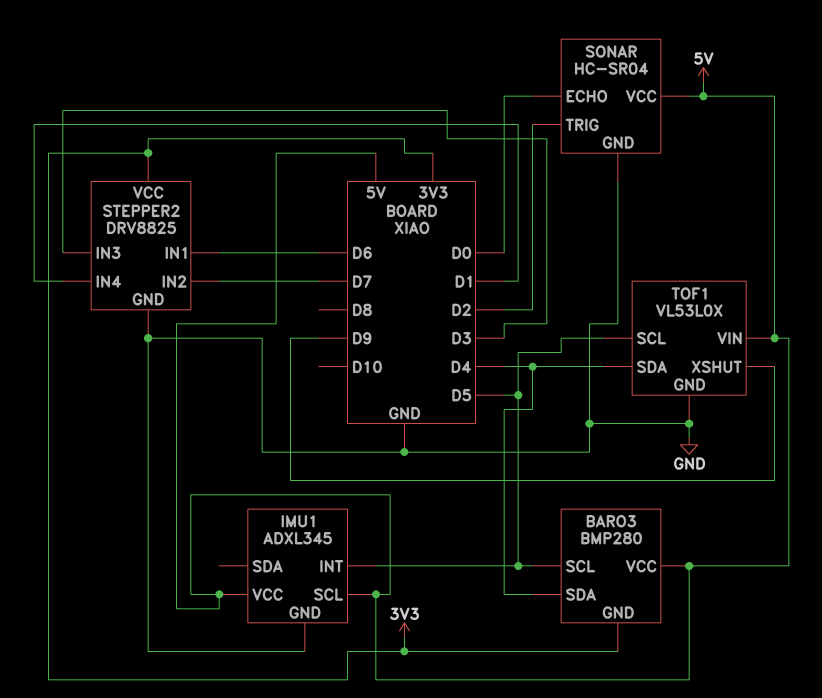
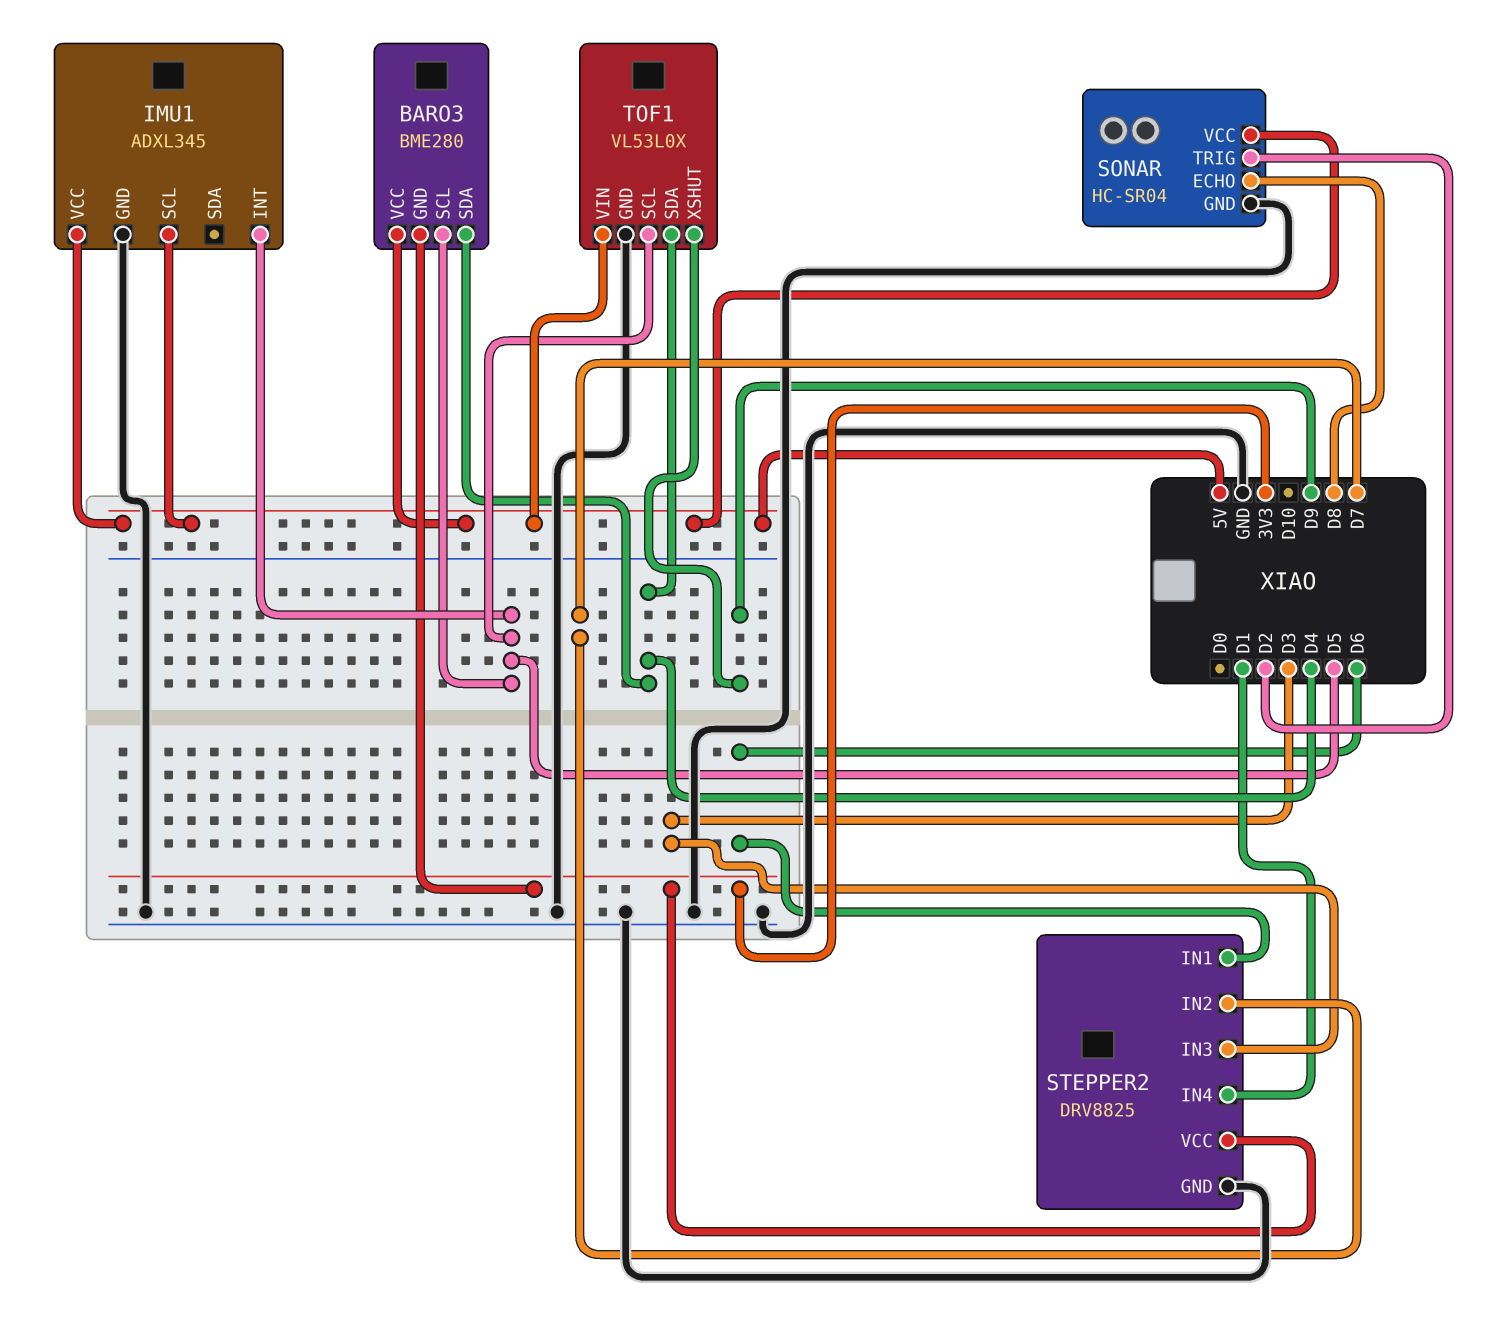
BARO3: BMP280 -> BME280
SONAR pin ECHO: D0 -> D8

